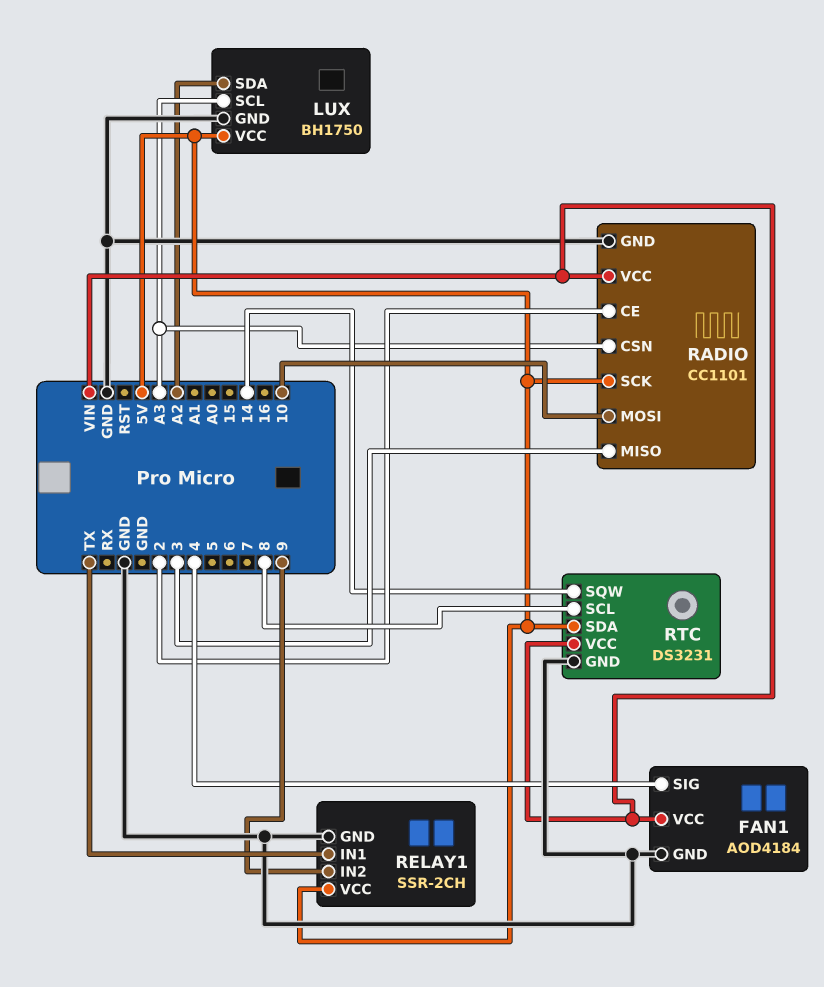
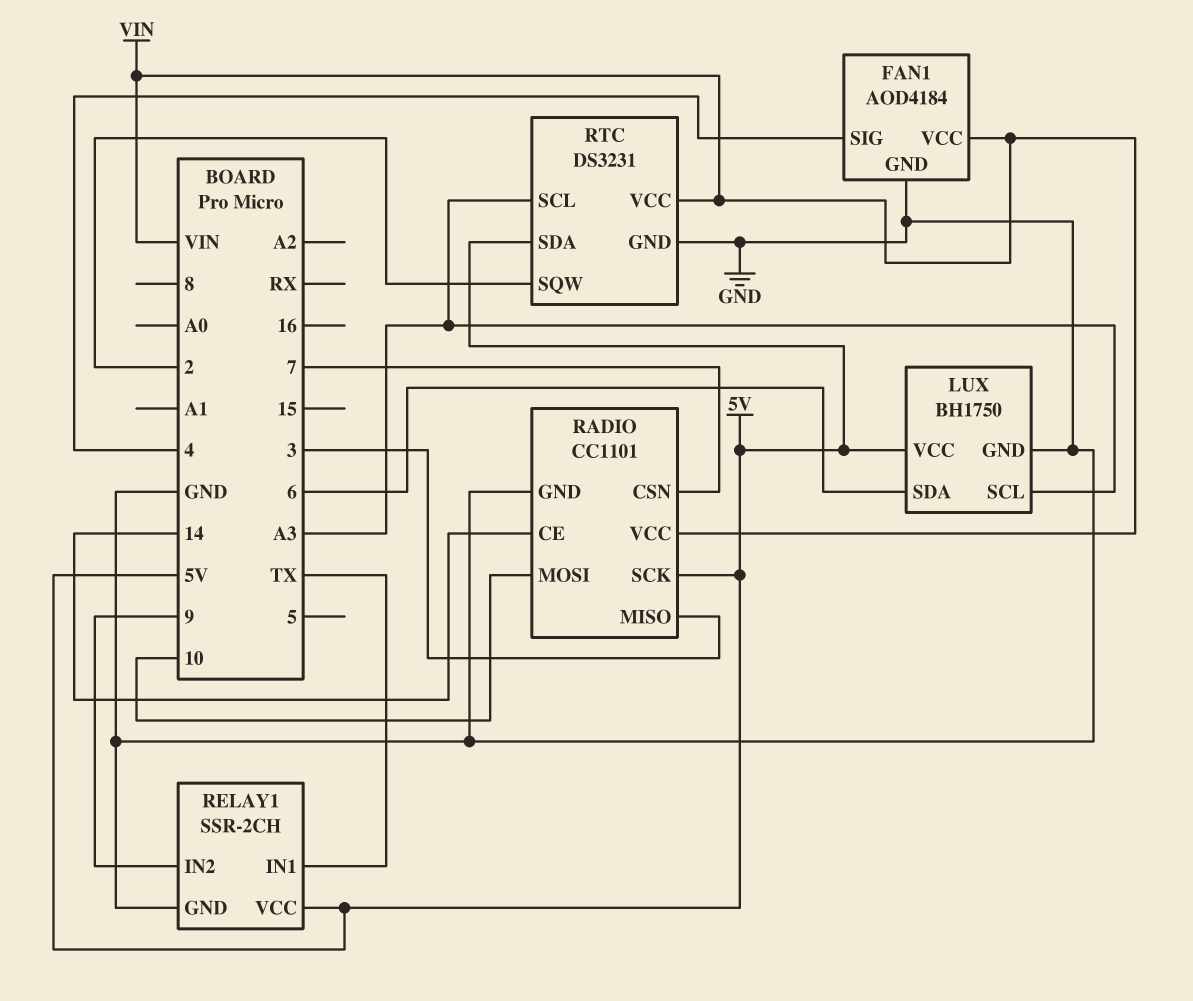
LUX pin SDA: A2 -> 6
RADIO pin CE: 2 -> 14
RADIO pin CSN: A3 -> 7
RTC pin SCL: 8 -> A3
RTC pin SQW: 14 -> 2

